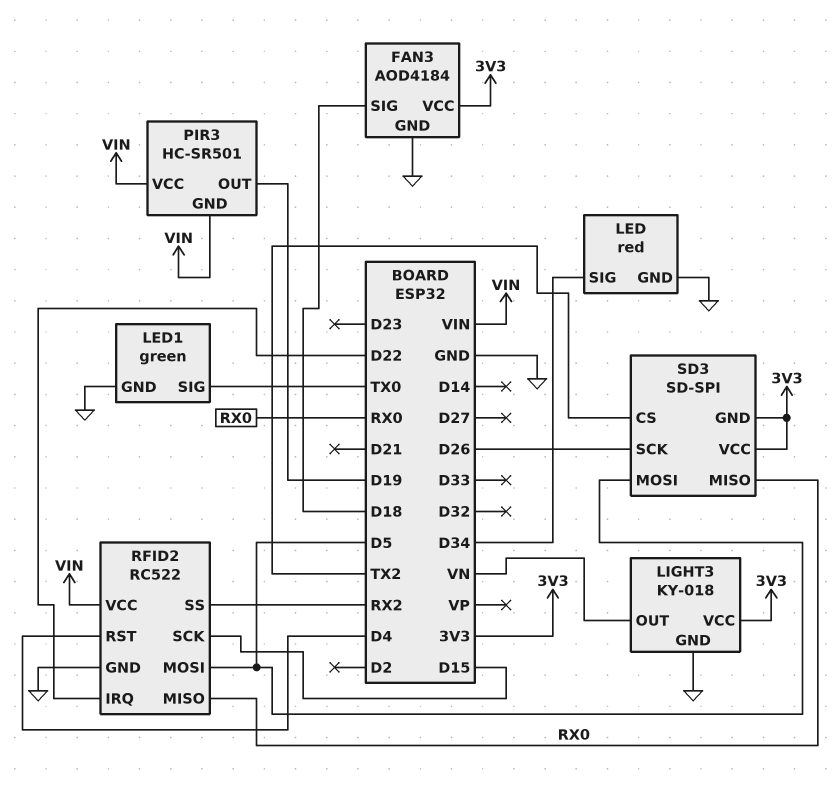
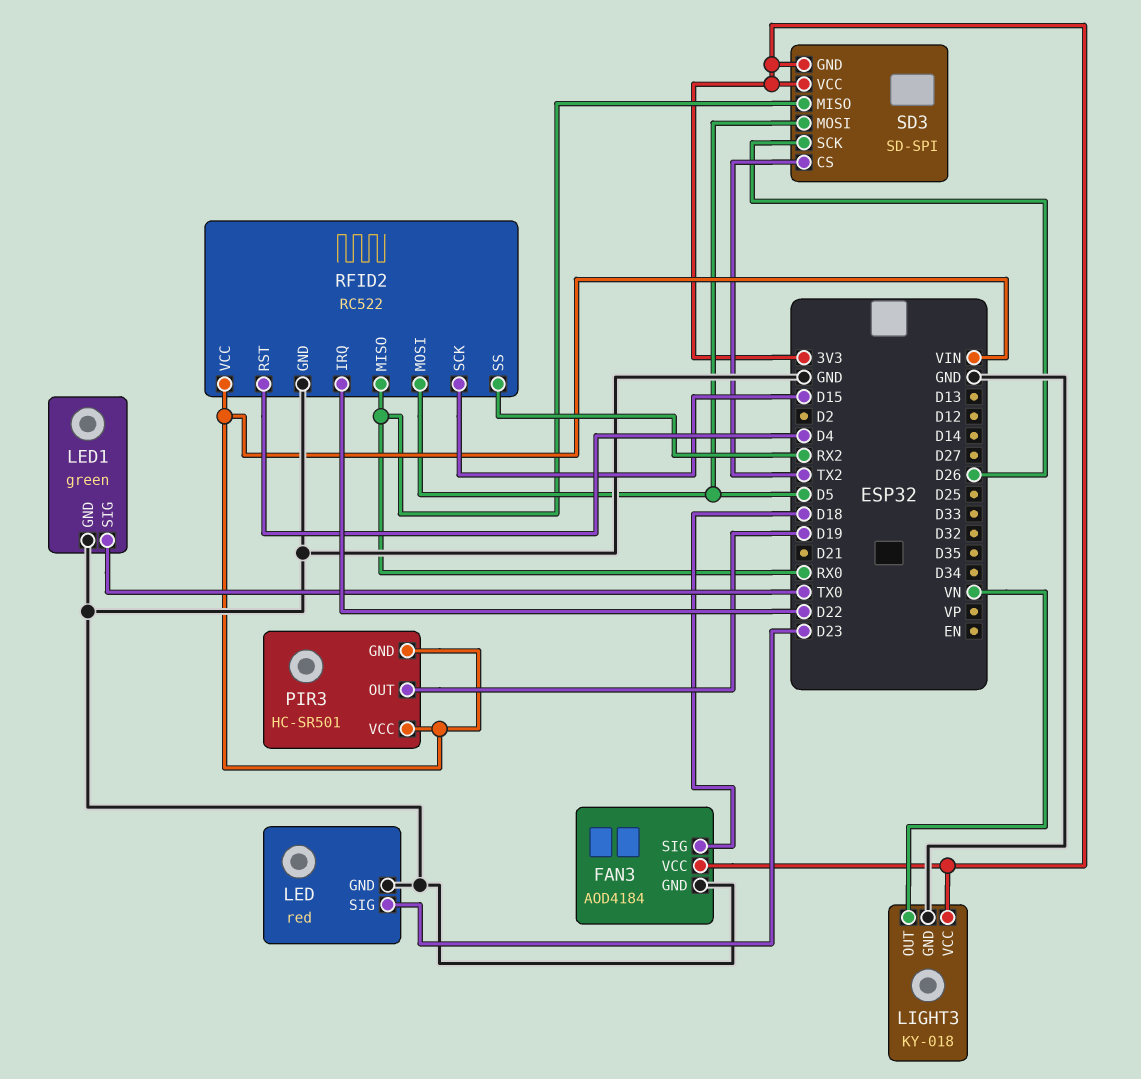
LED pin SIG: D34 -> D23

